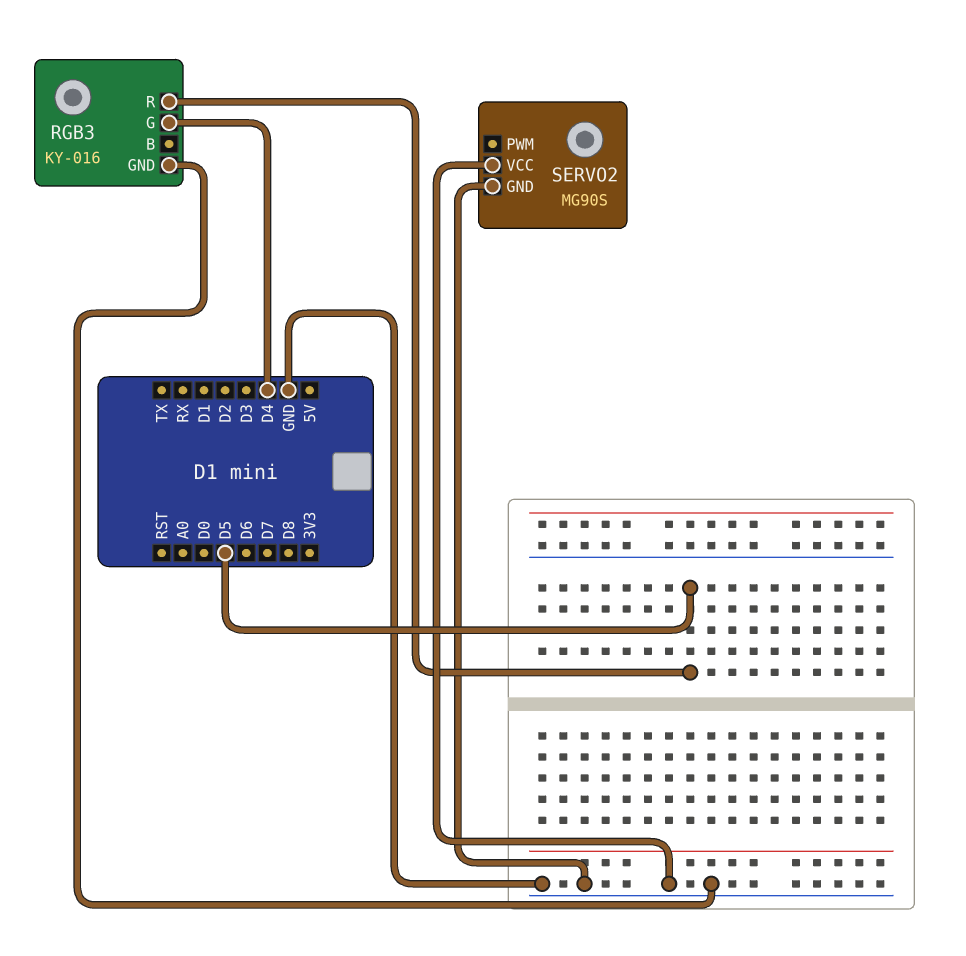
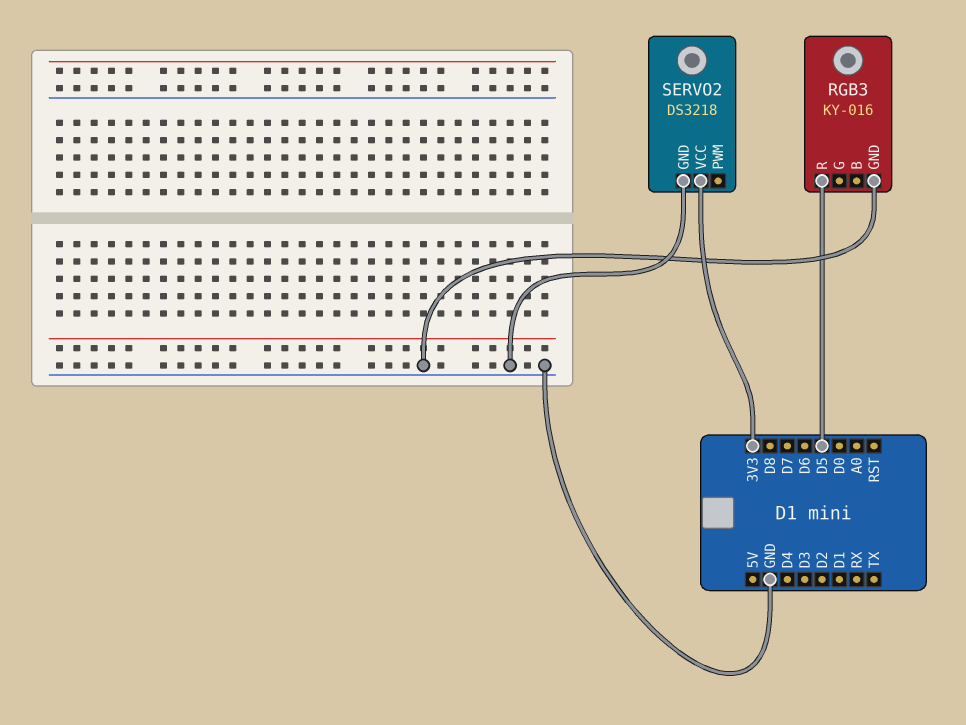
RGB3 pin G: D4 -> none
SERVO2: MG90S -> DS3218
SERVO2 pin VCC: GND -> 3V3

